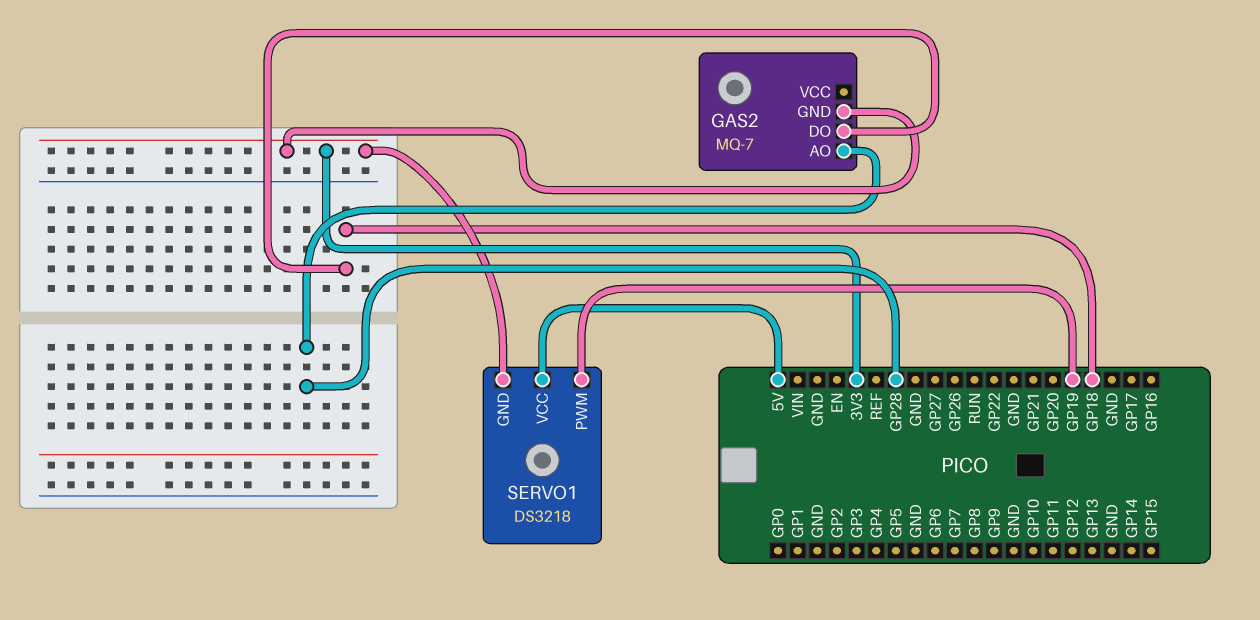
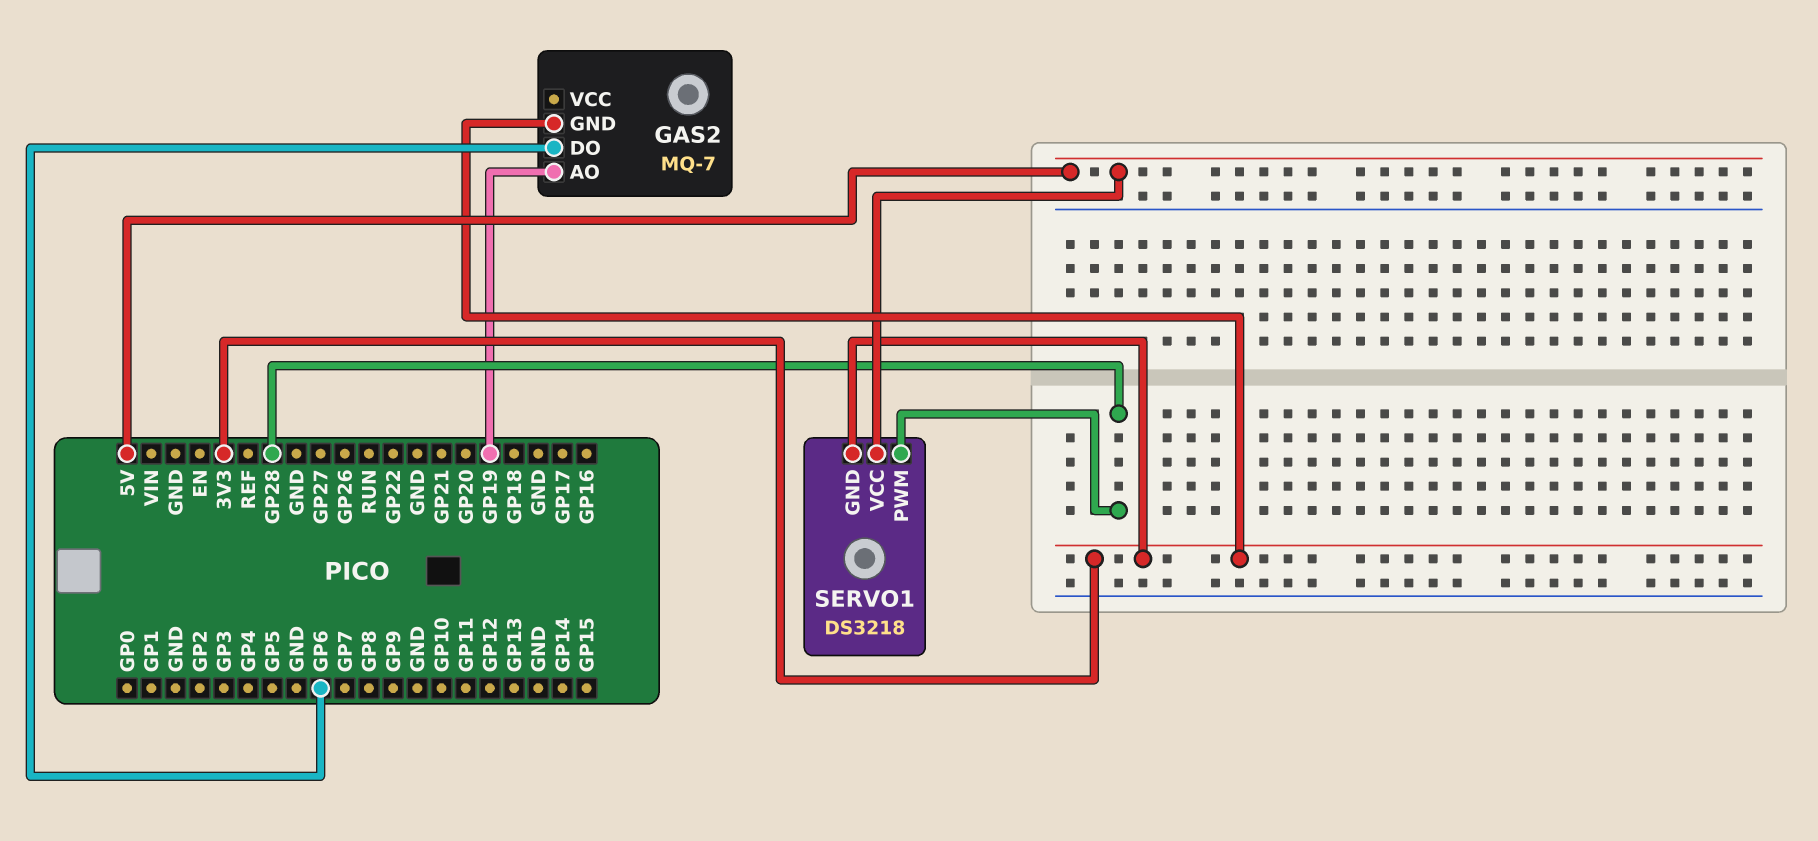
GAS2 pin AO: GP28 -> GP19
GAS2 pin DO: GP18 -> GP6
SERVO1 pin PWM: GP19 -> GP28

